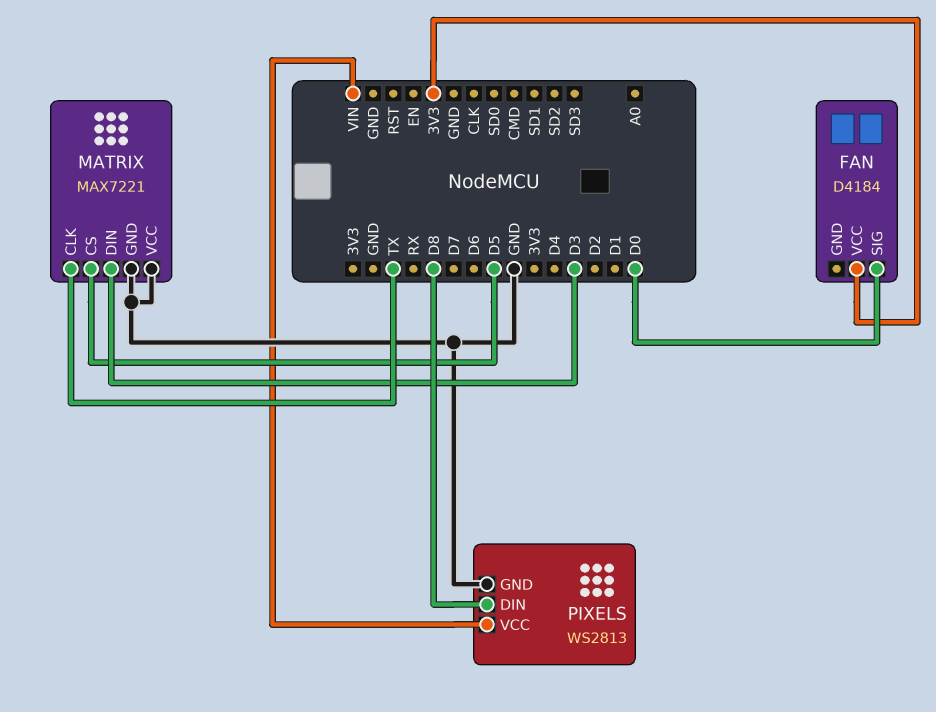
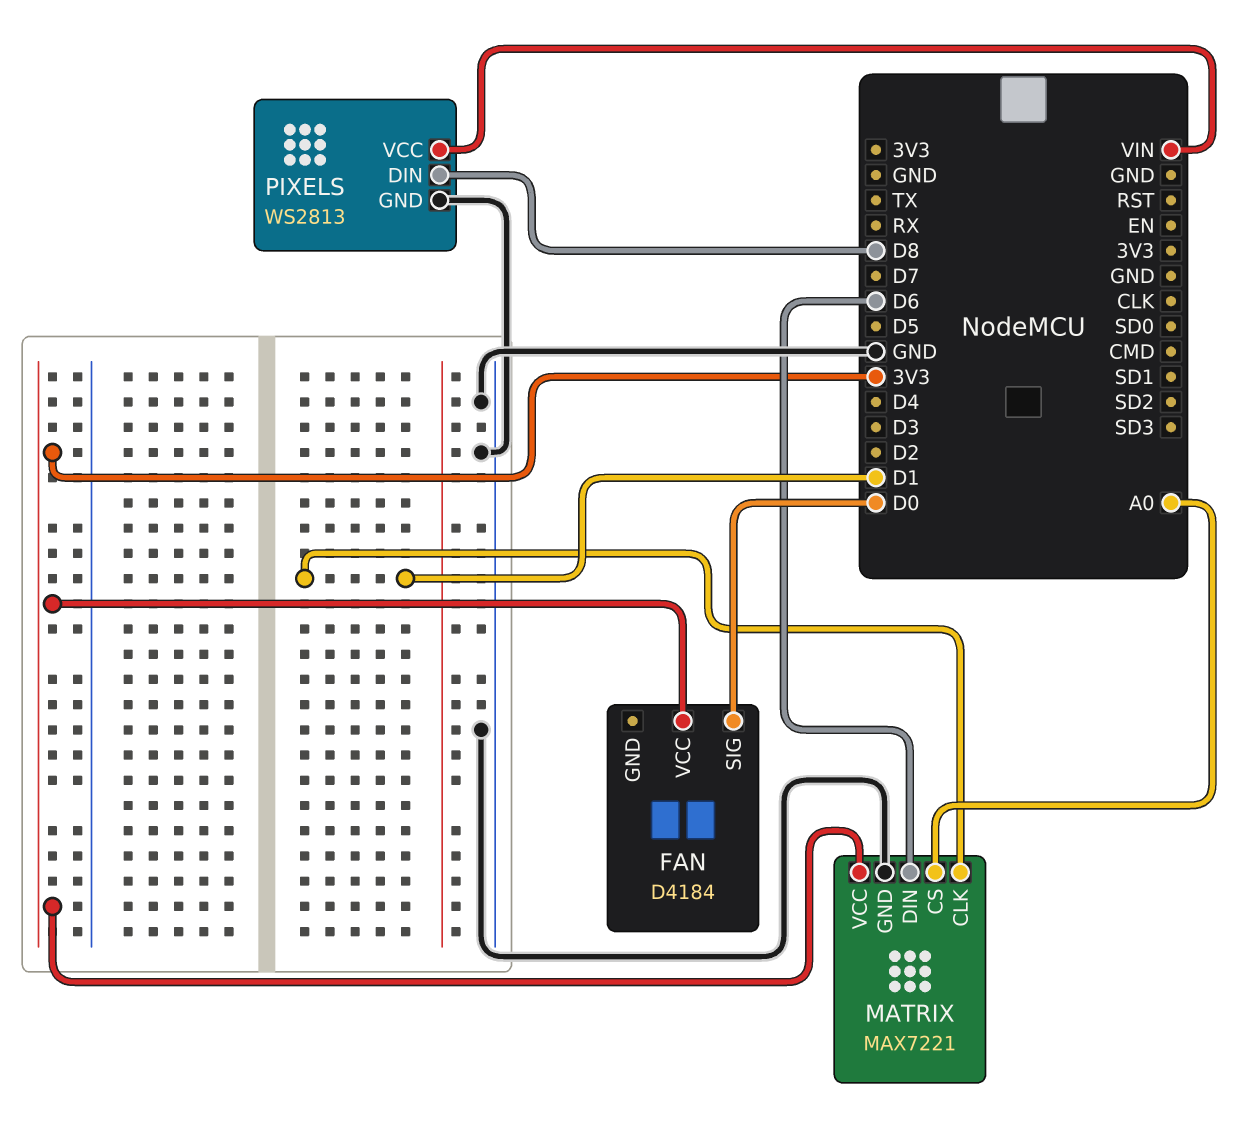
MATRIX pin CLK: TX -> D1
MATRIX pin CS: D5 -> A0
MATRIX pin DIN: D3 -> D6
MATRIX pin VCC: GND -> 3V3

